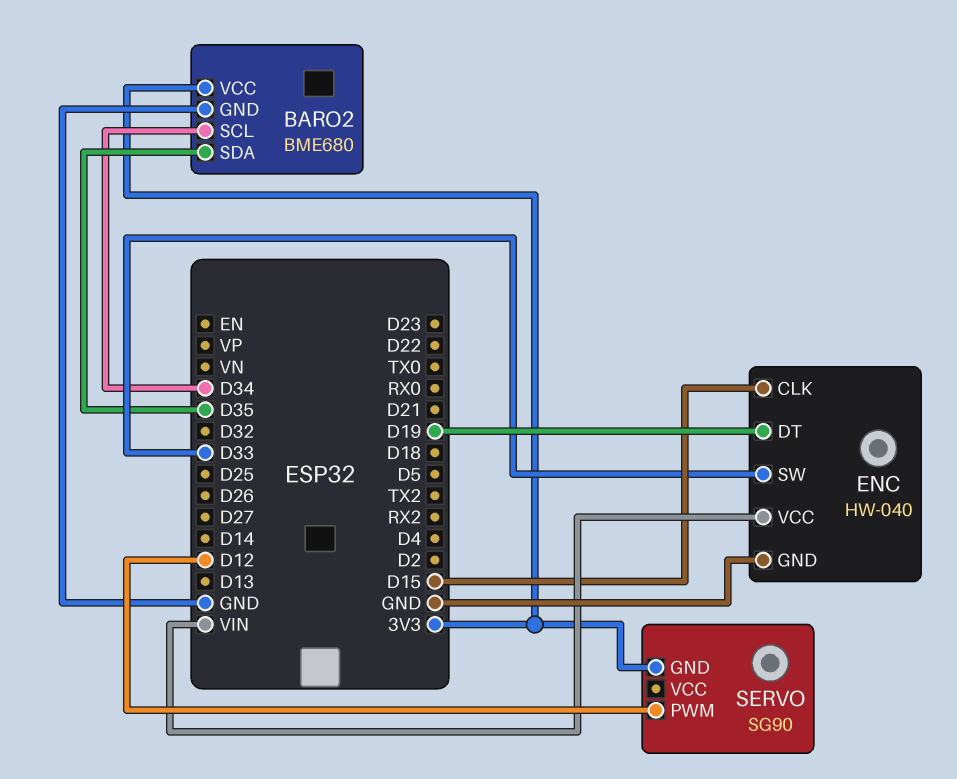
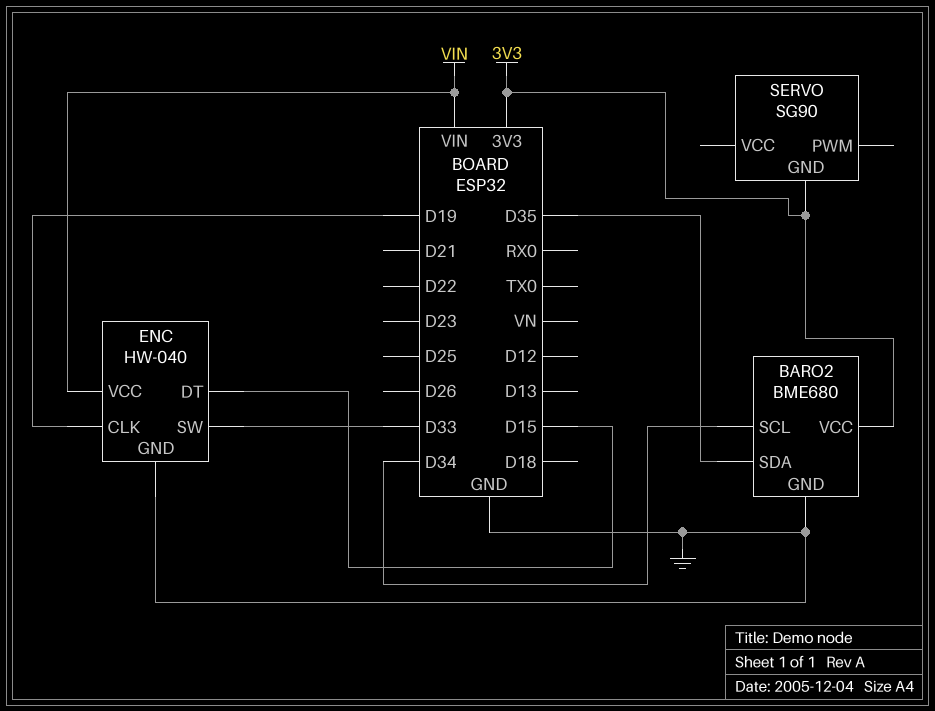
ENC pin CLK: D15 -> D19
ENC pin DT: D19 -> D15
SERVO pin PWM: D12 -> none

